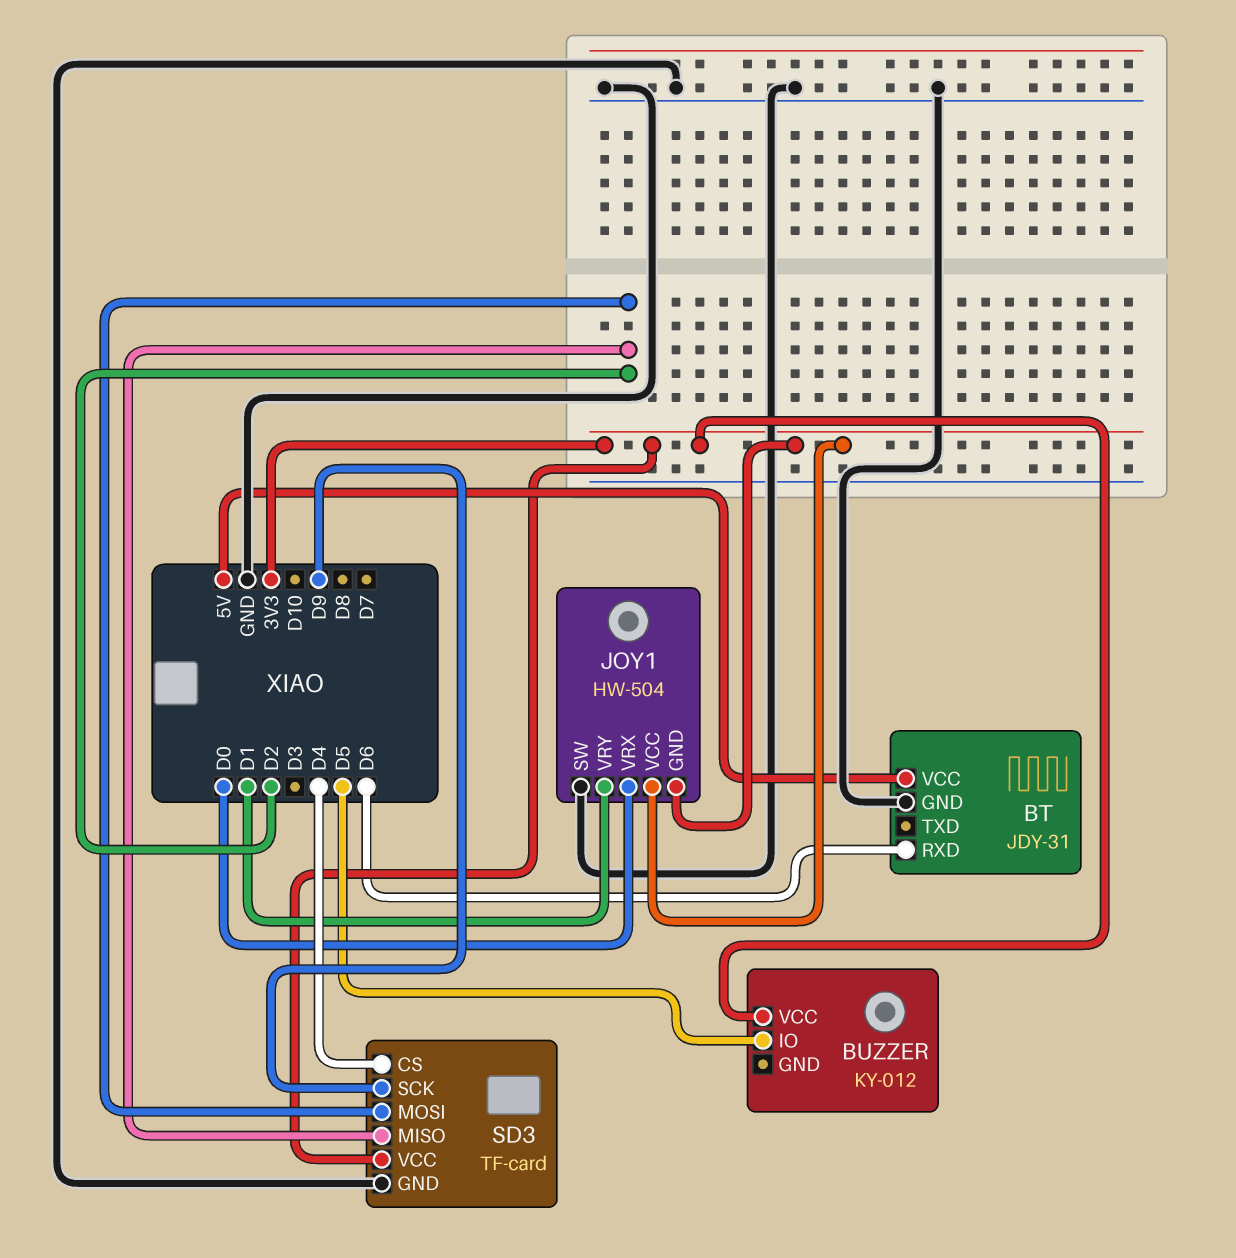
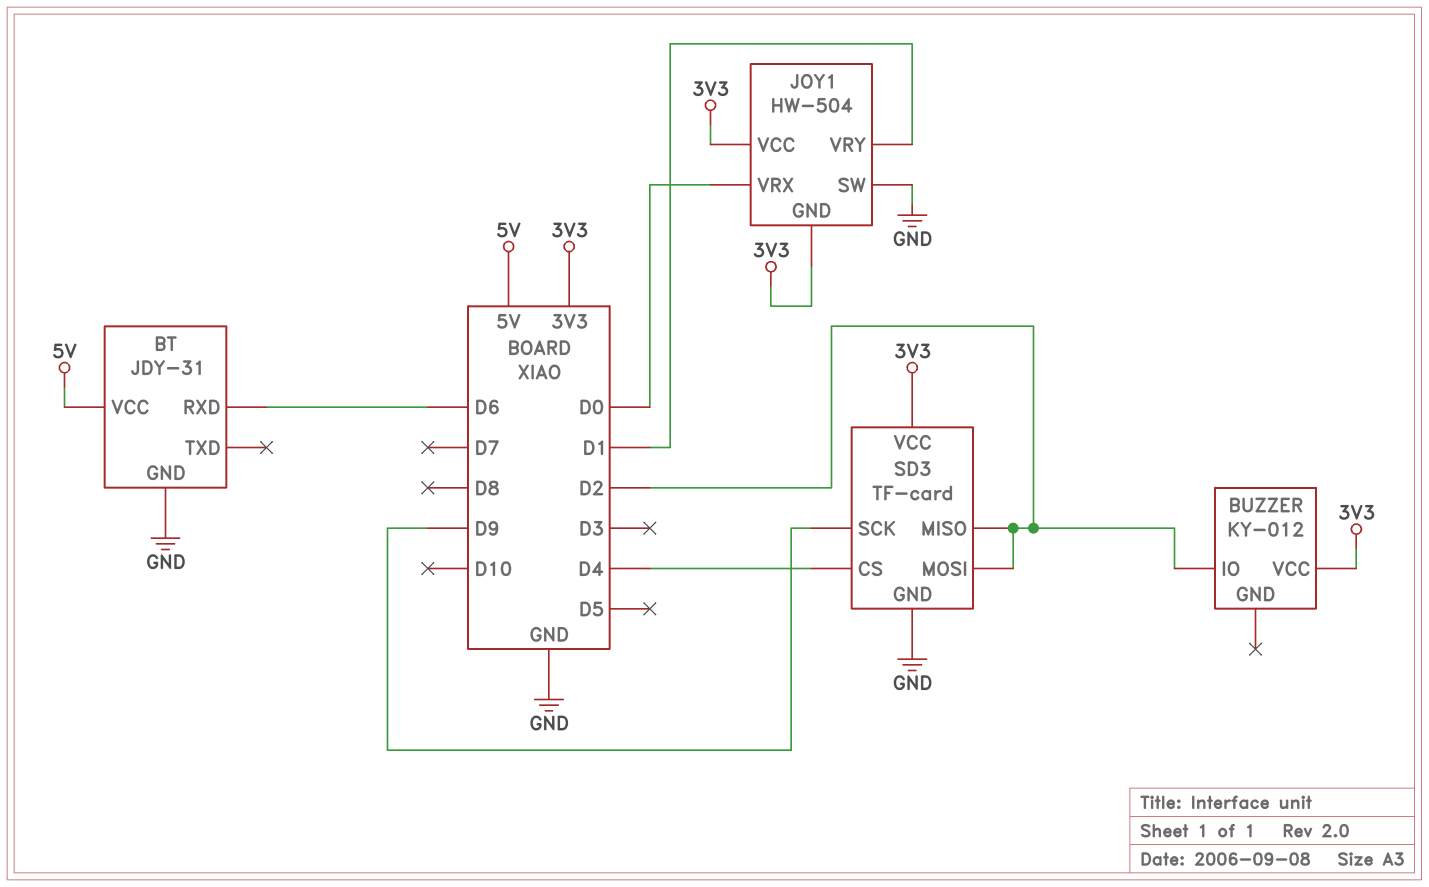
BUZZER pin IO: D5 -> D2

